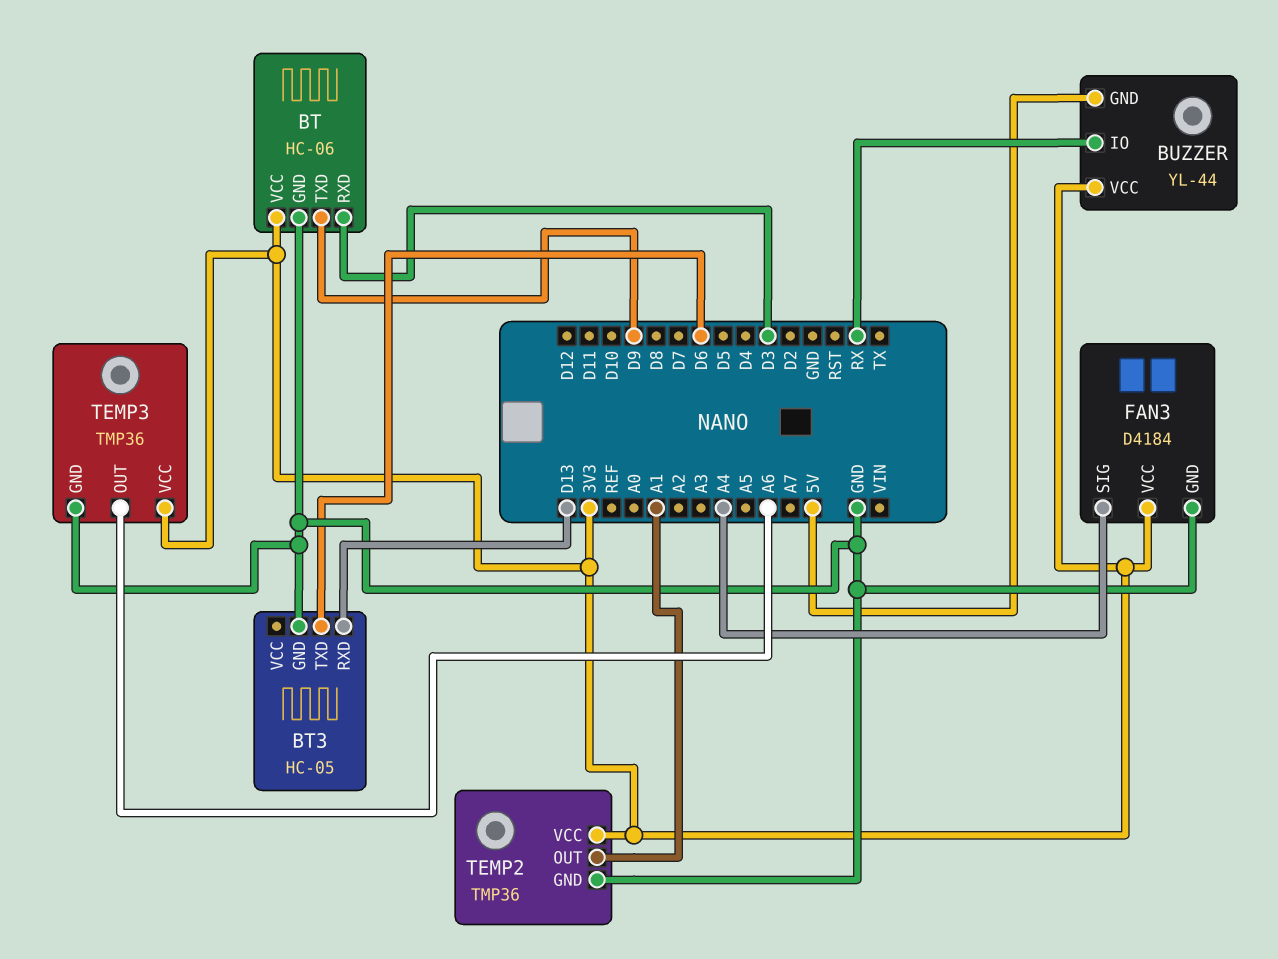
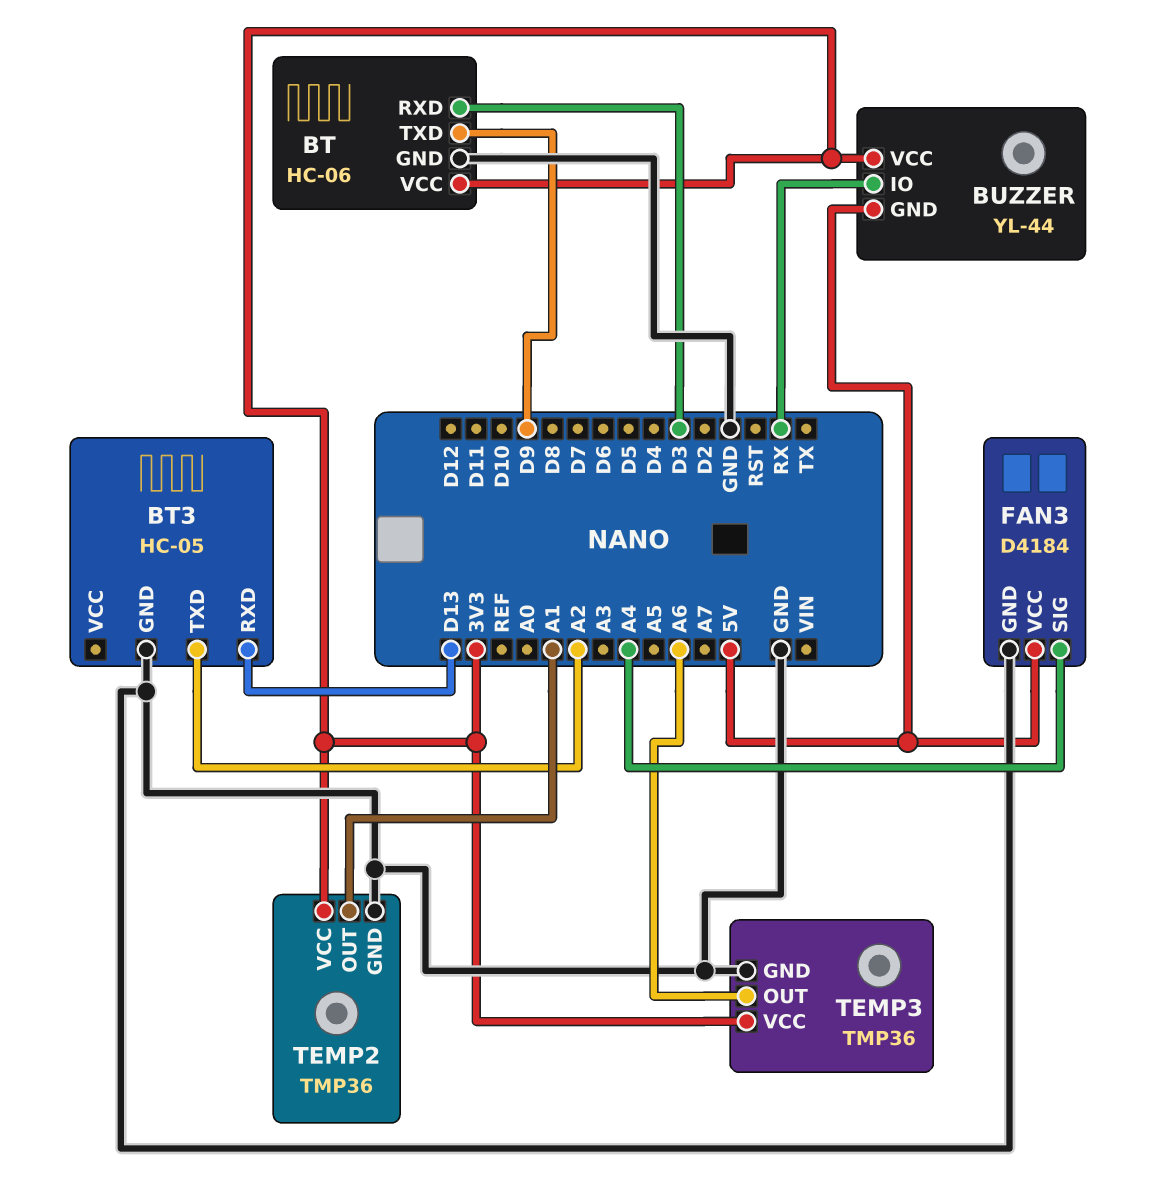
BT3 pin TXD: D6 -> A2
FAN3 pin VCC: 3V3 -> 5V

